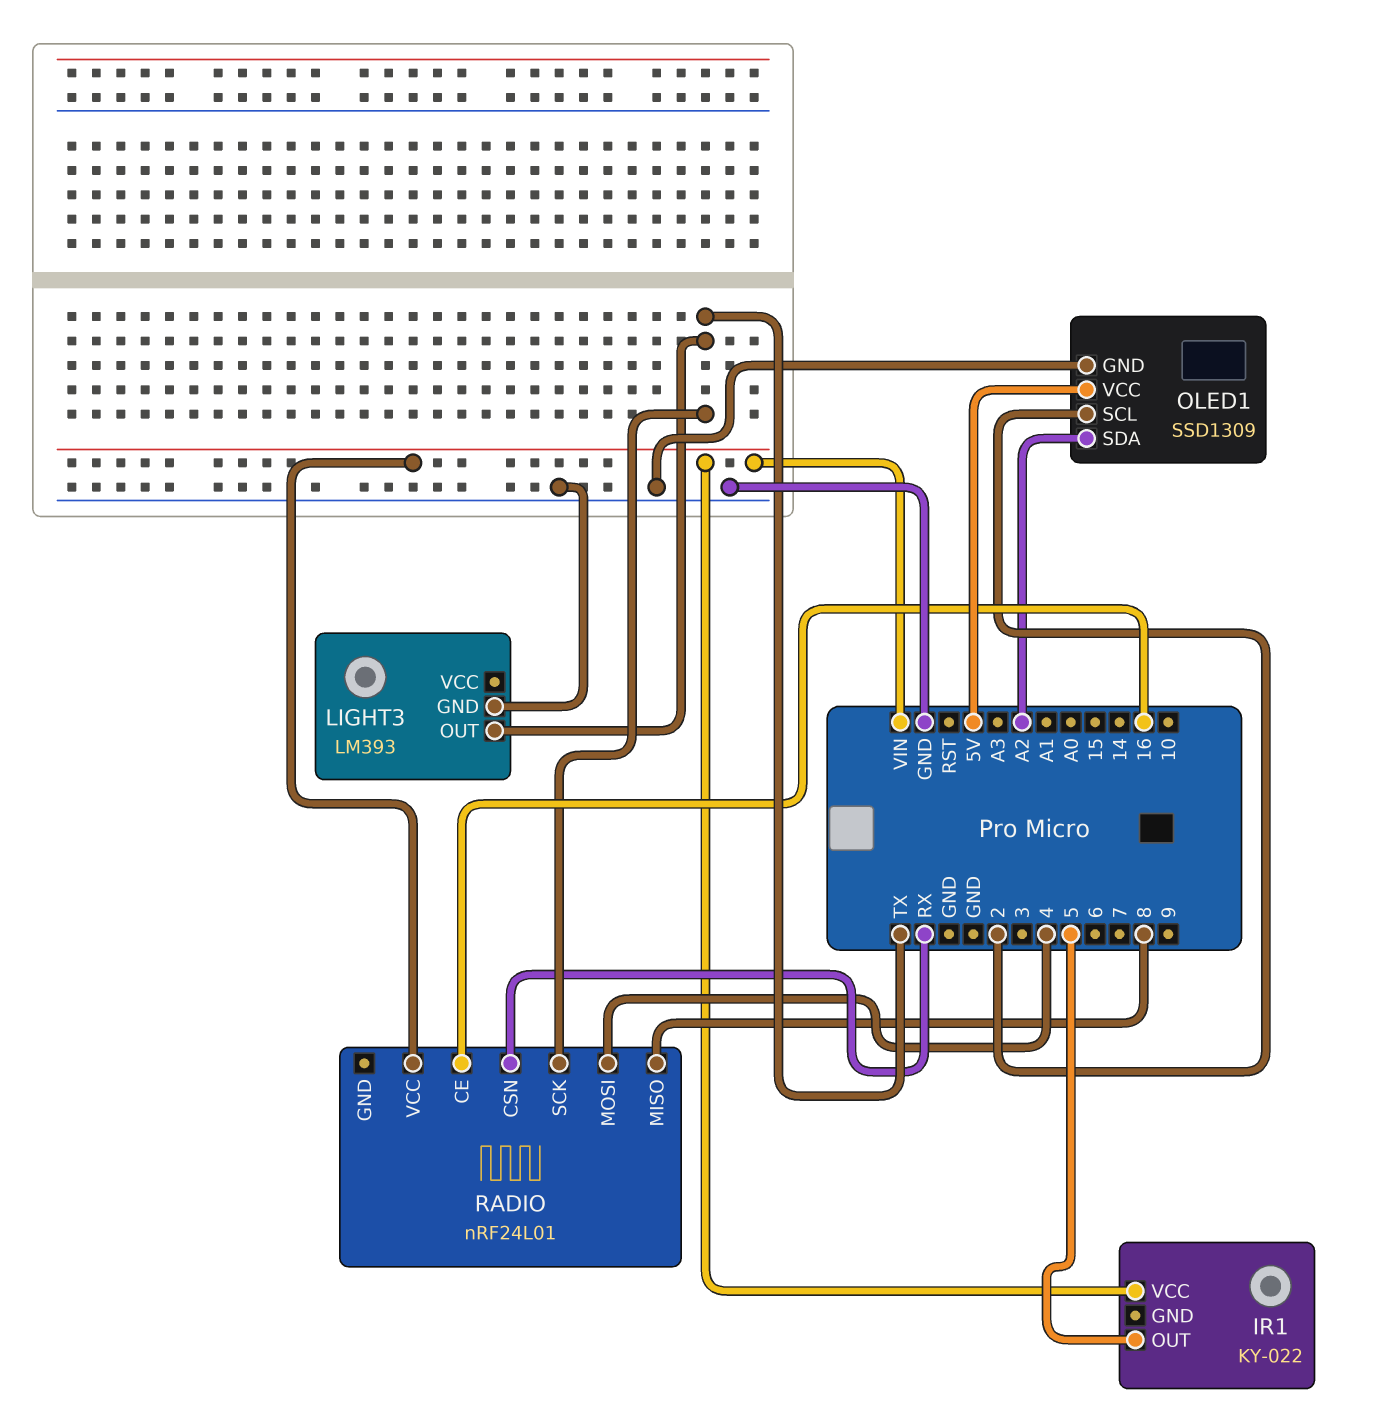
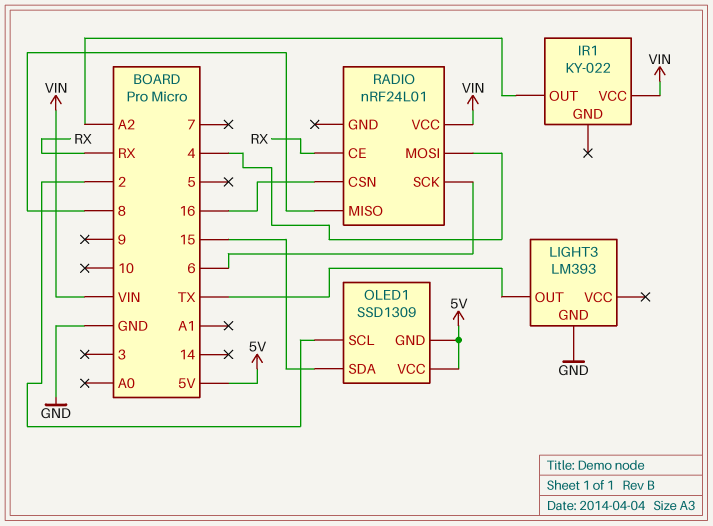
IR1 pin OUT: 5 -> A2
OLED1 pin GND: GND -> 5V
OLED1 pin SDA: A2 -> 15
RADIO pin CE: 16 -> RX
RADIO pin CSN: RX -> 16
RADIO pin SCK: TX -> 6

